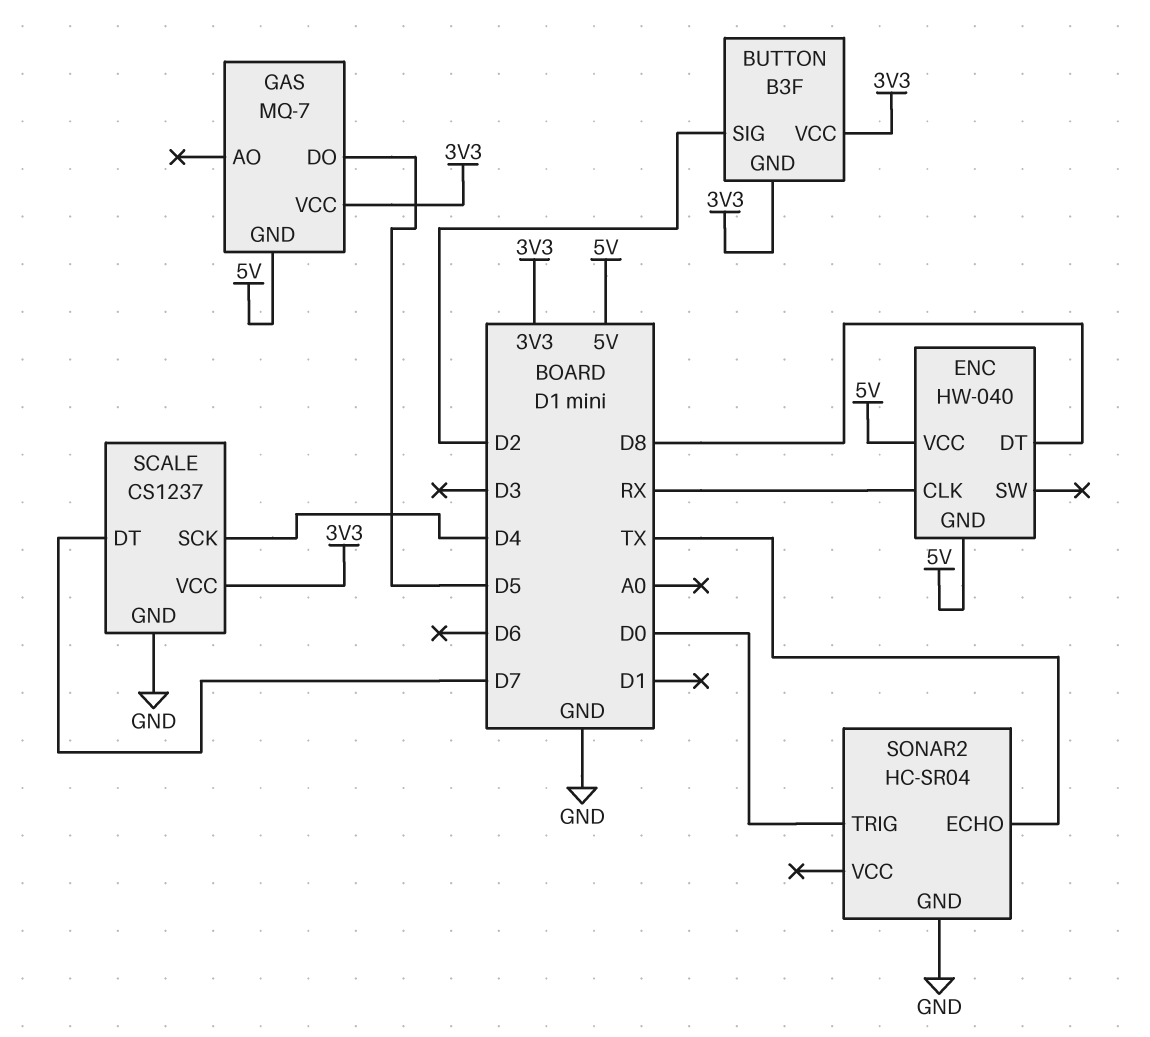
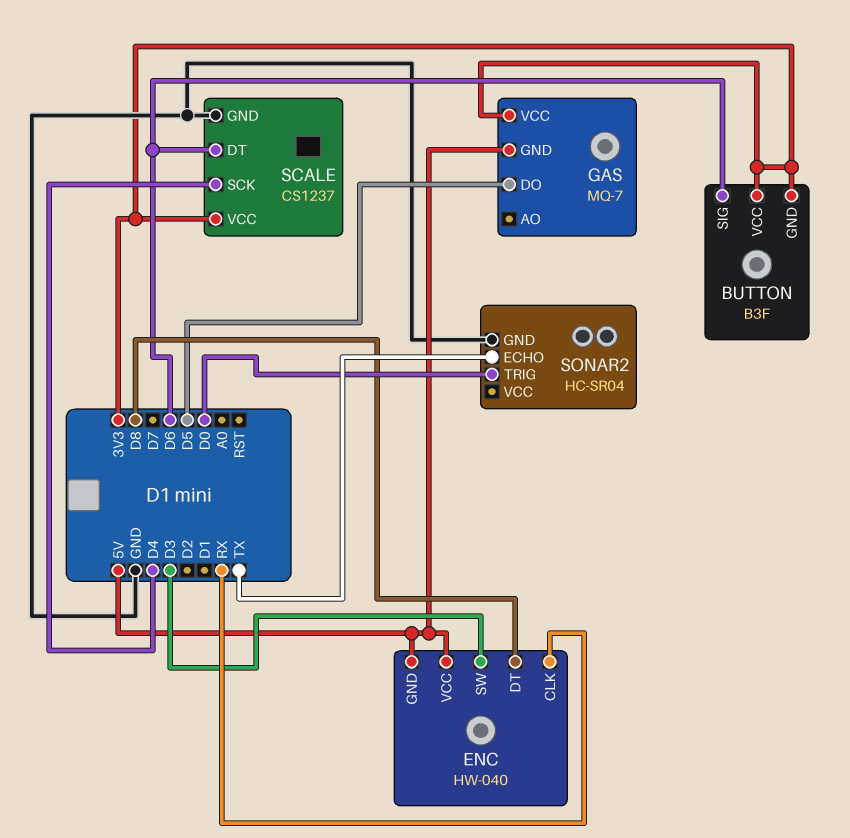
BUTTON pin SIG: D2 -> D6
ENC pin SW: none -> D3
SCALE pin DT: D7 -> D6

